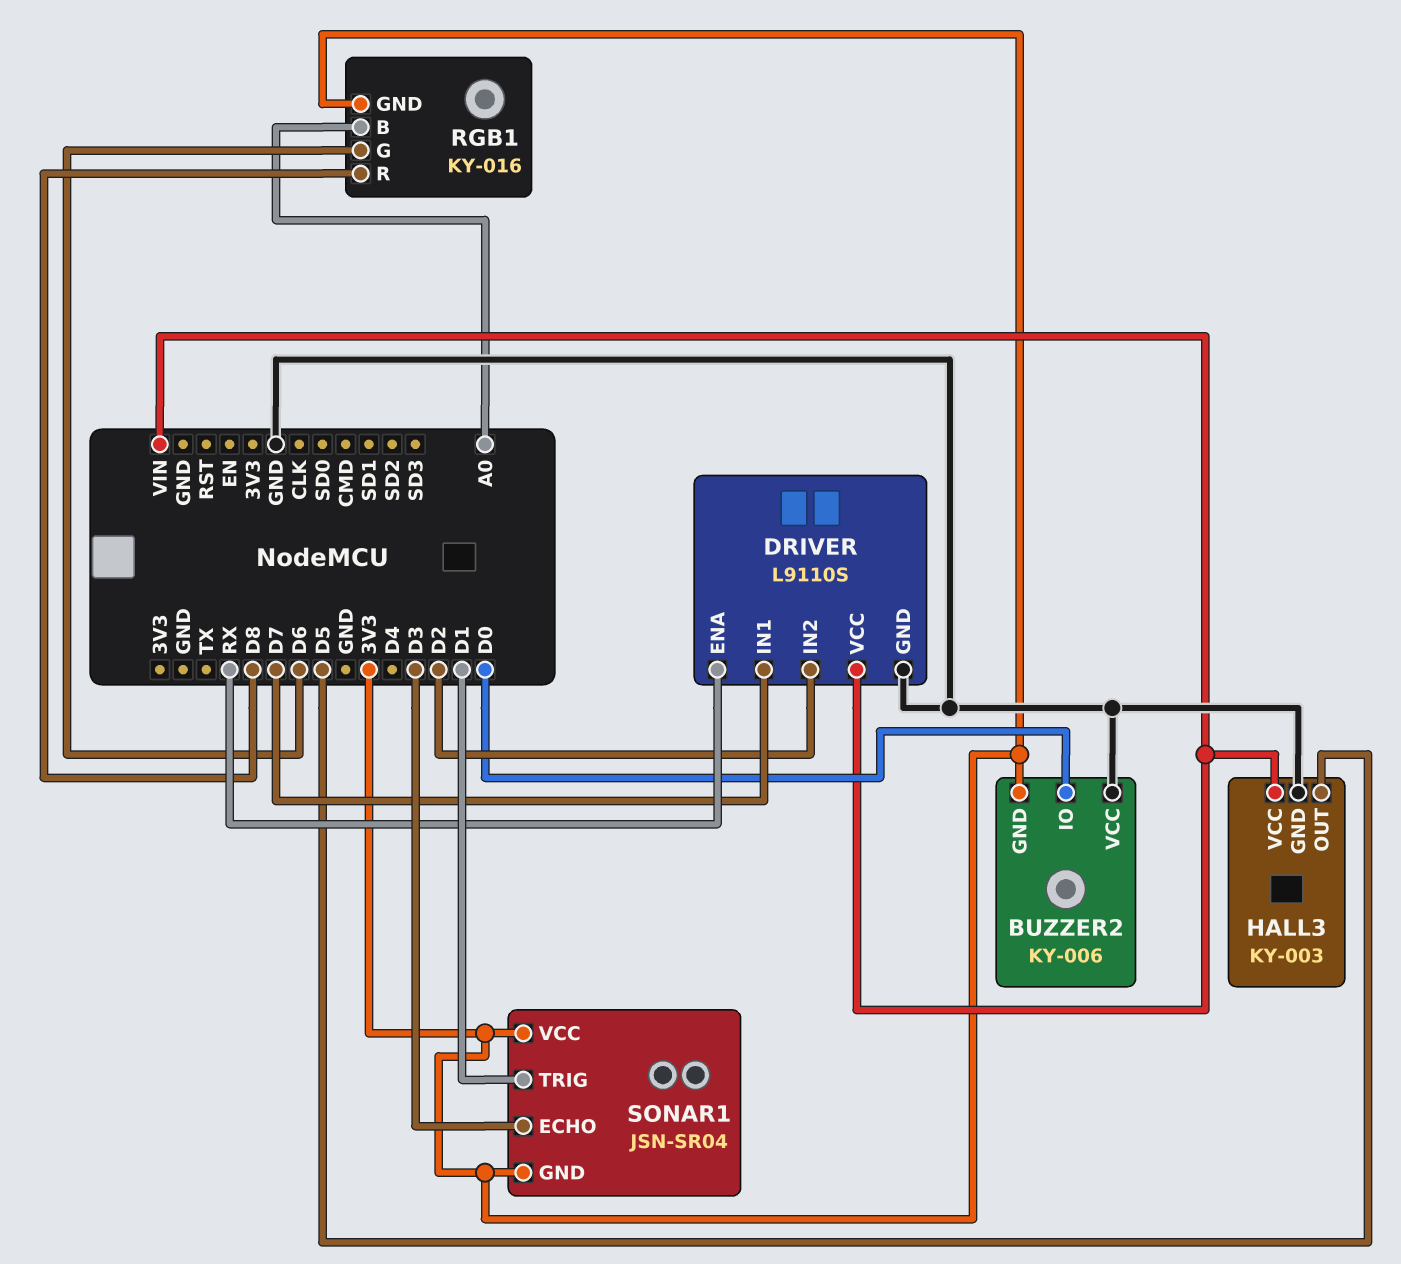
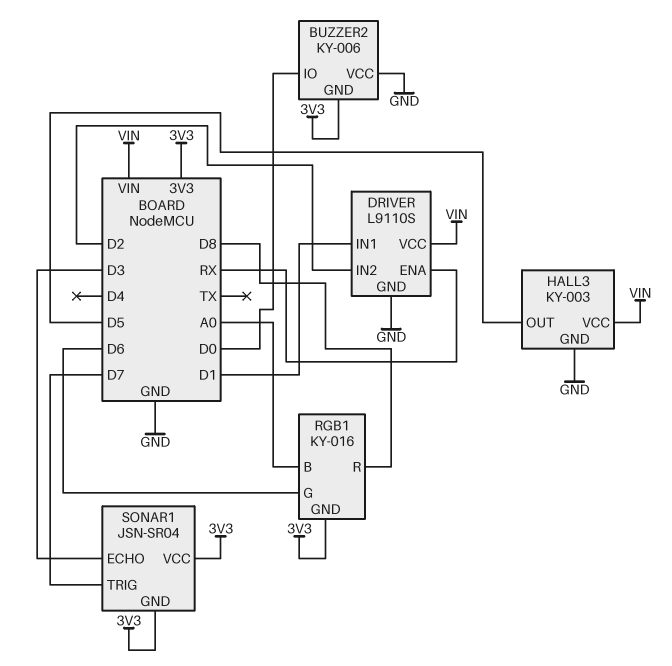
DRIVER pin IN1: D7 -> D1
SONAR1 pin TRIG: D1 -> D7

